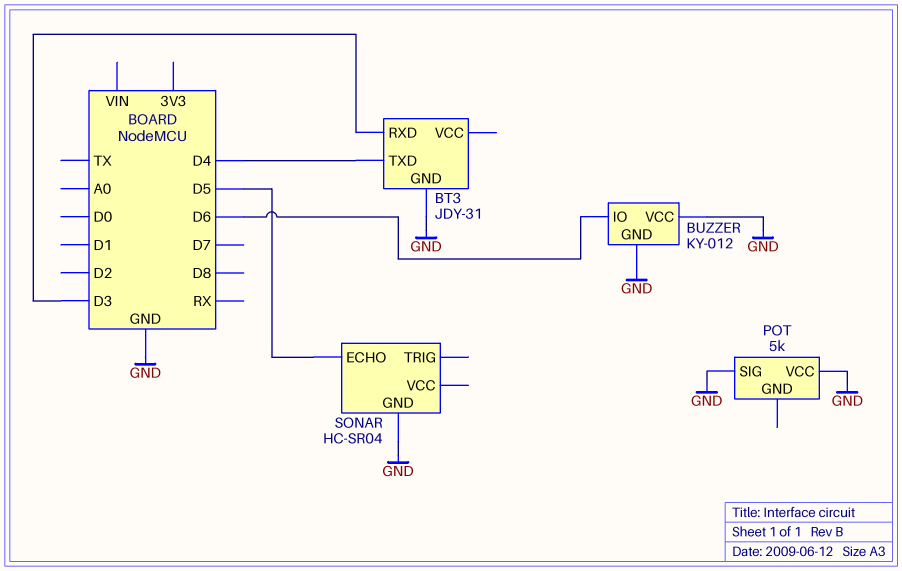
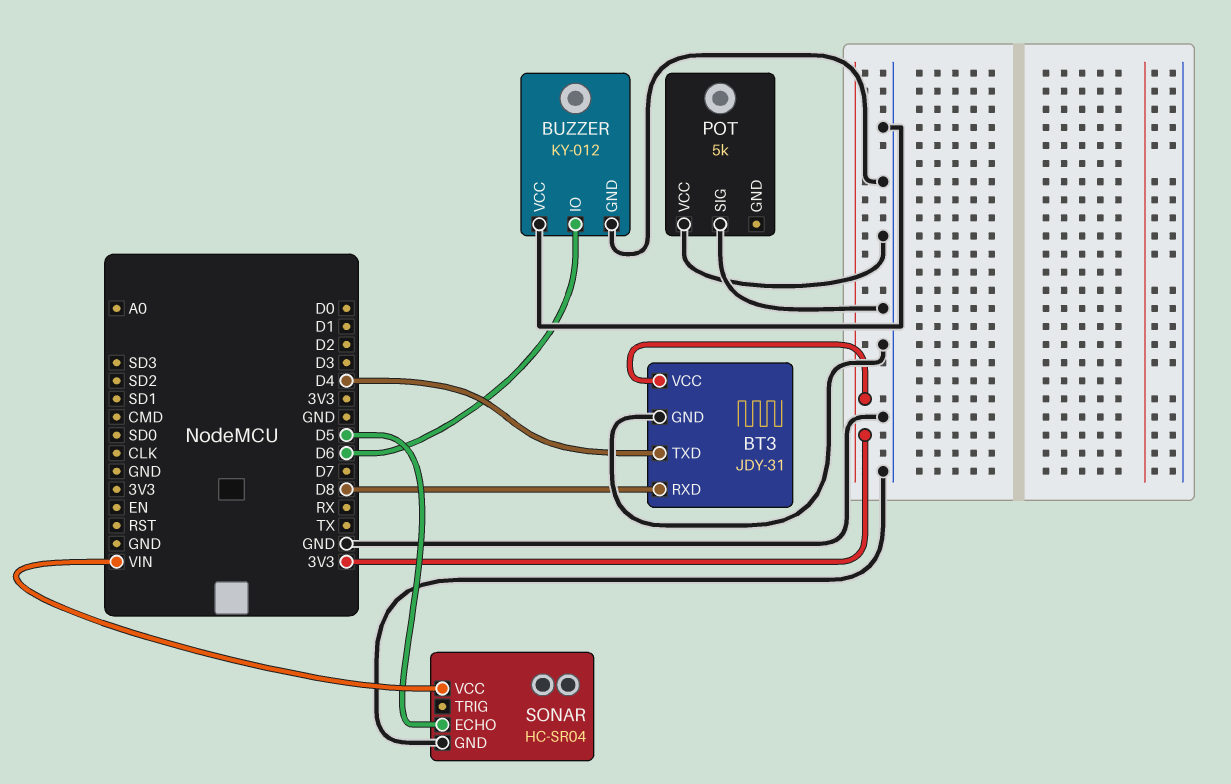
BT3 pin RXD: D3 -> D8
BT3 pin VCC: none -> 3V3
SONAR pin VCC: none -> VIN

